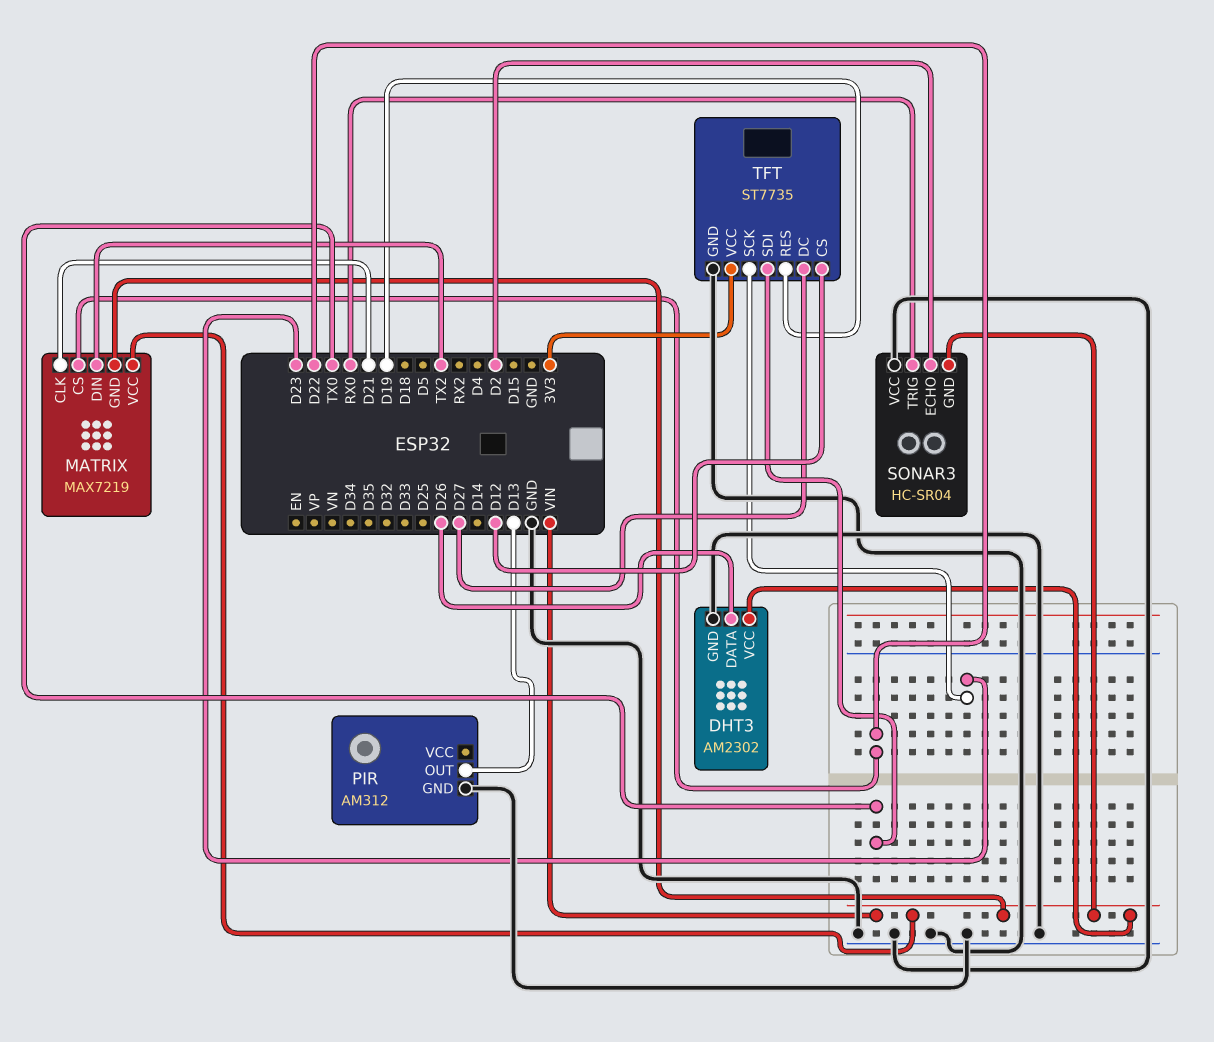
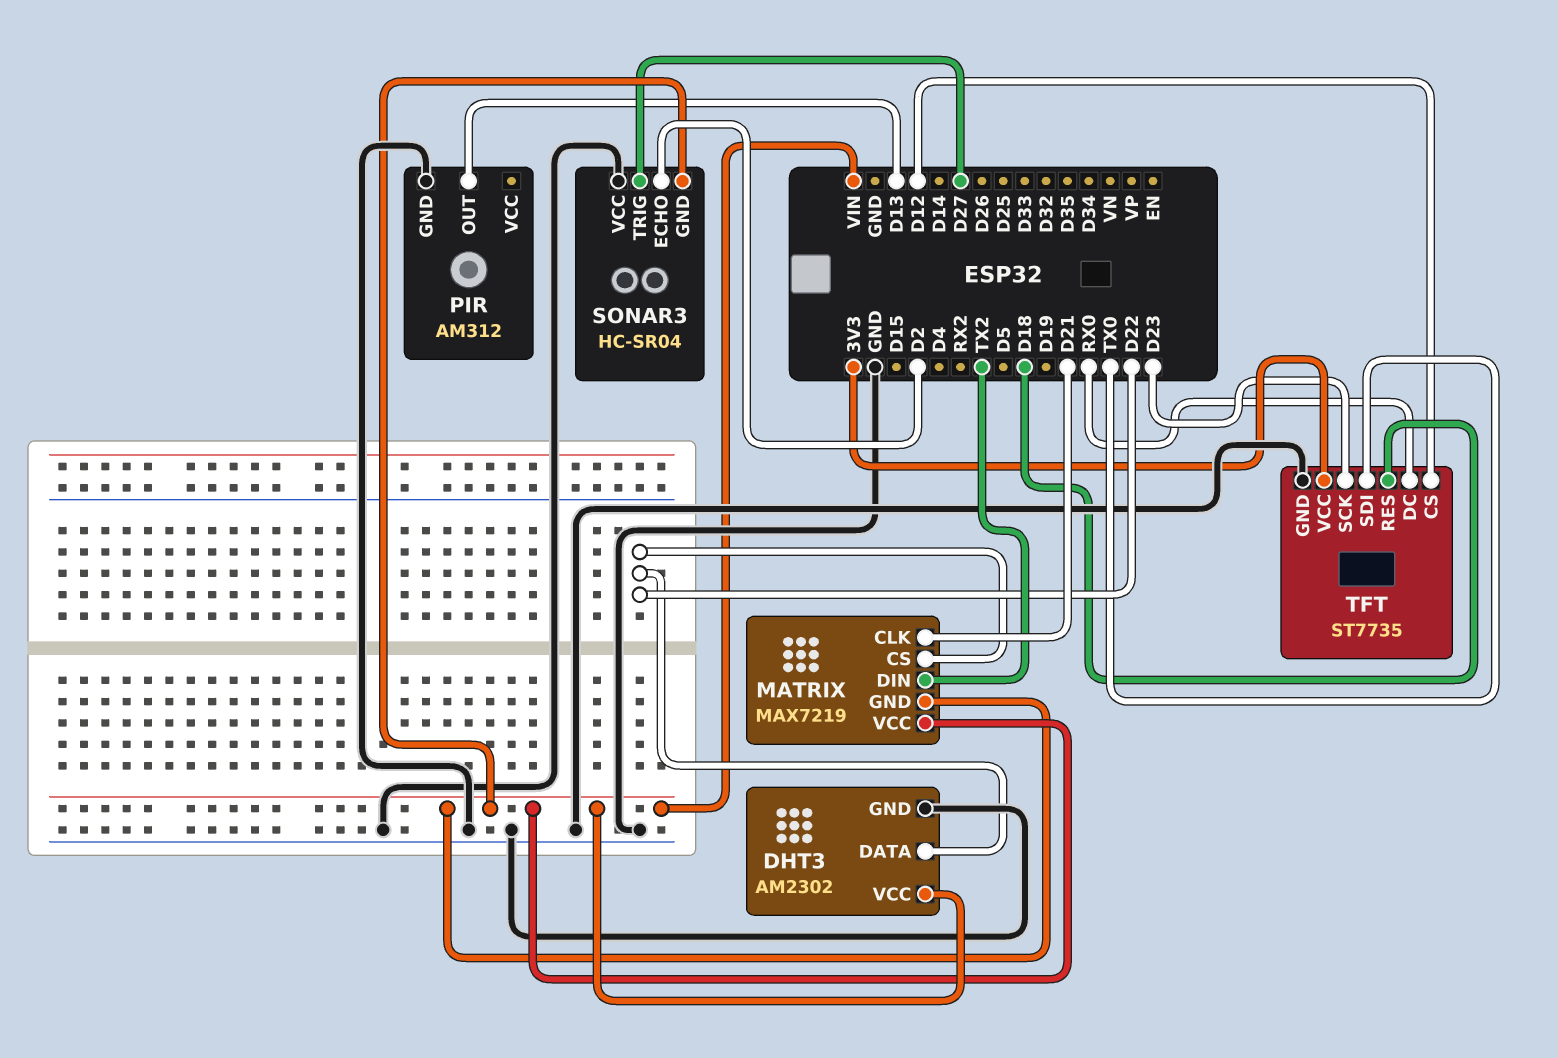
DHT3 pin DATA: D26 -> D22
SONAR3 pin TRIG: RX0 -> D27
TFT pin DC: D27 -> RX0
TFT pin RES: D19 -> D18

